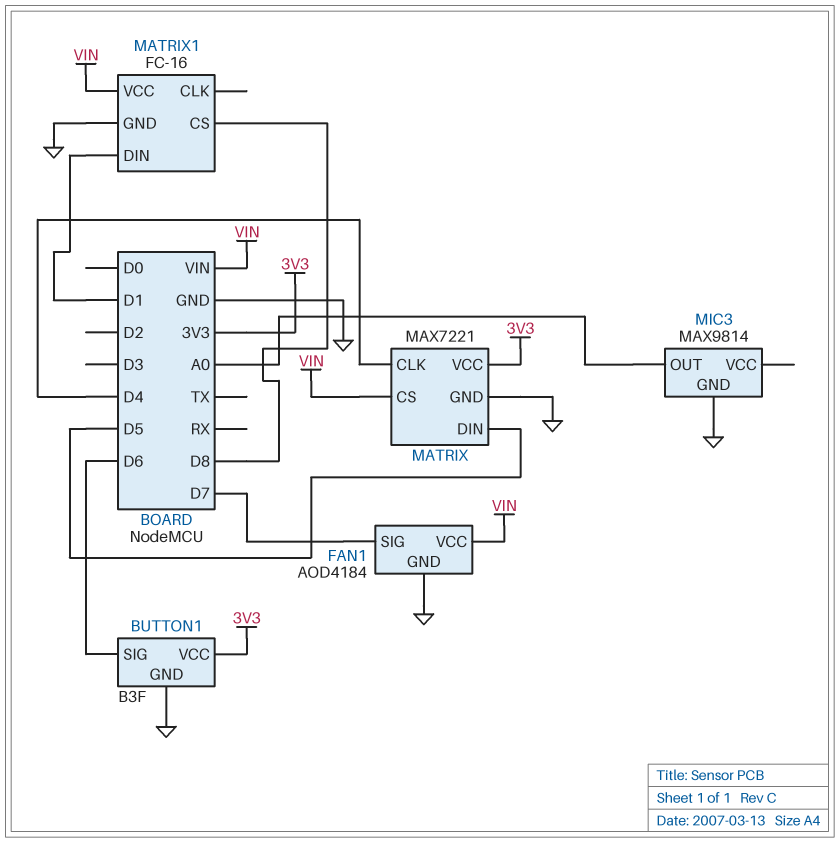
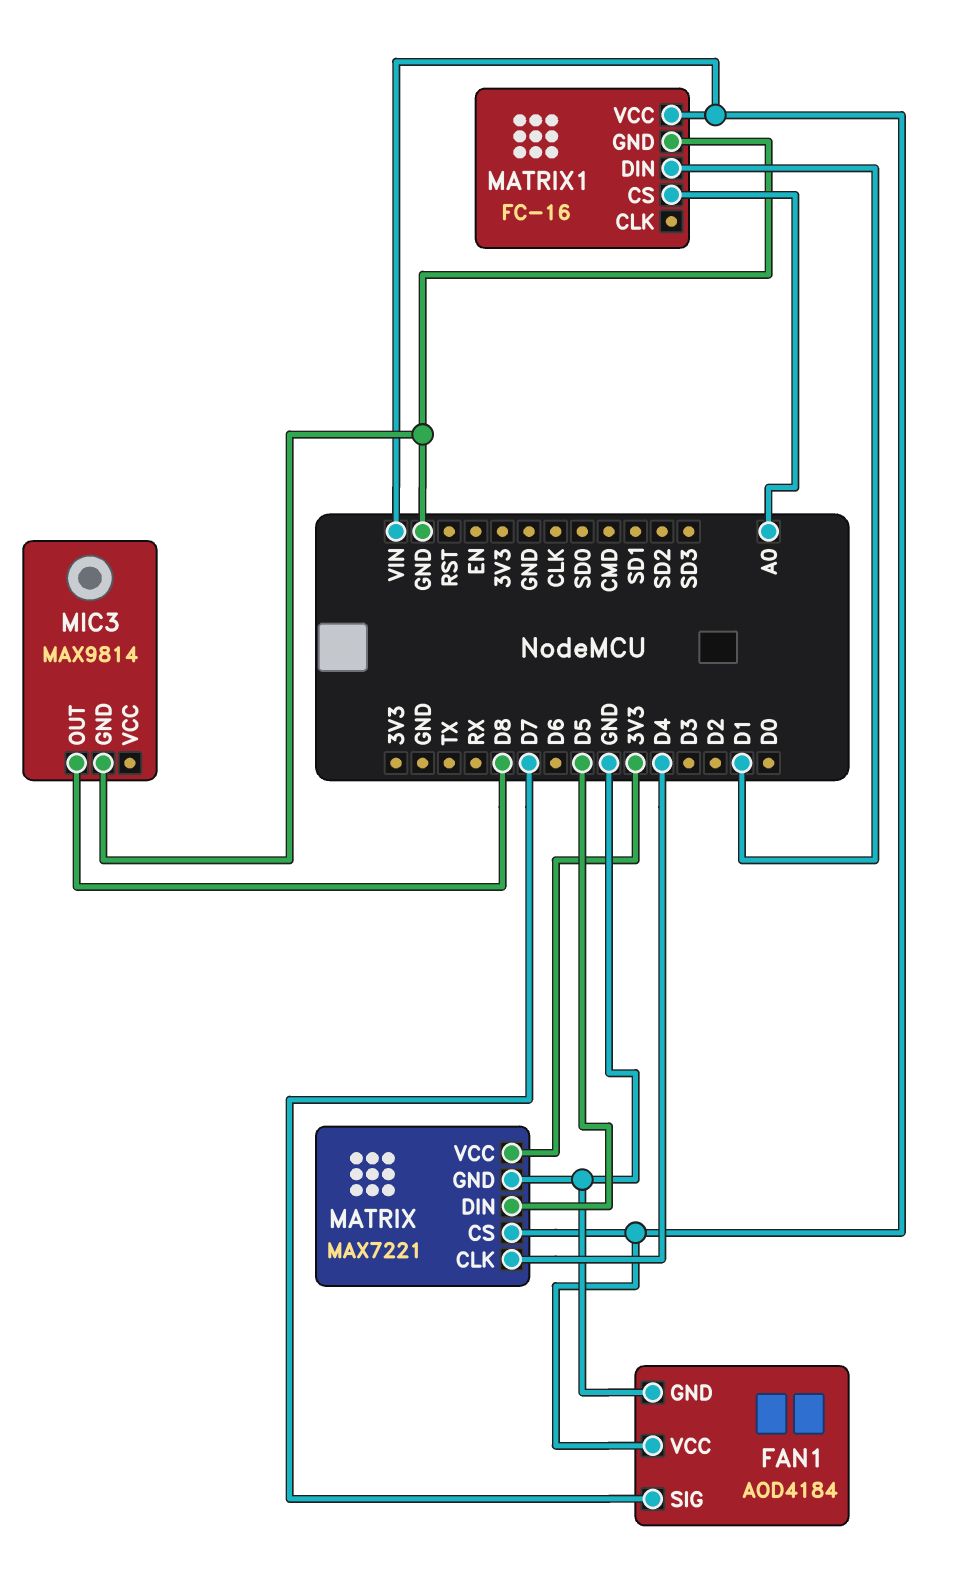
BUTTON1: B3F -> none
BUTTON1 pin GND: GND -> none
BUTTON1 pin SIG: D6 -> none
BUTTON1 pin VCC: 3V3 -> none
MATRIX1 pin CS: D8 -> A0
MIC3 pin OUT: A0 -> D8

